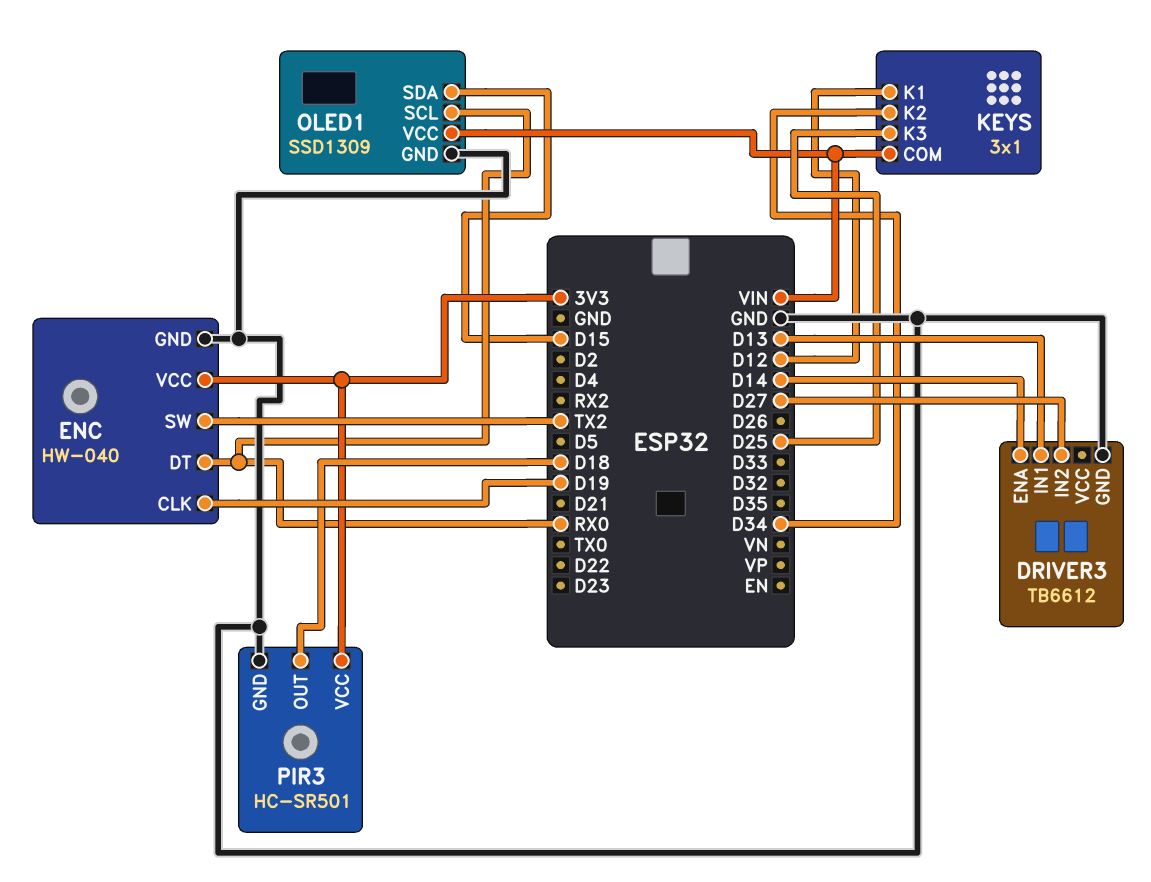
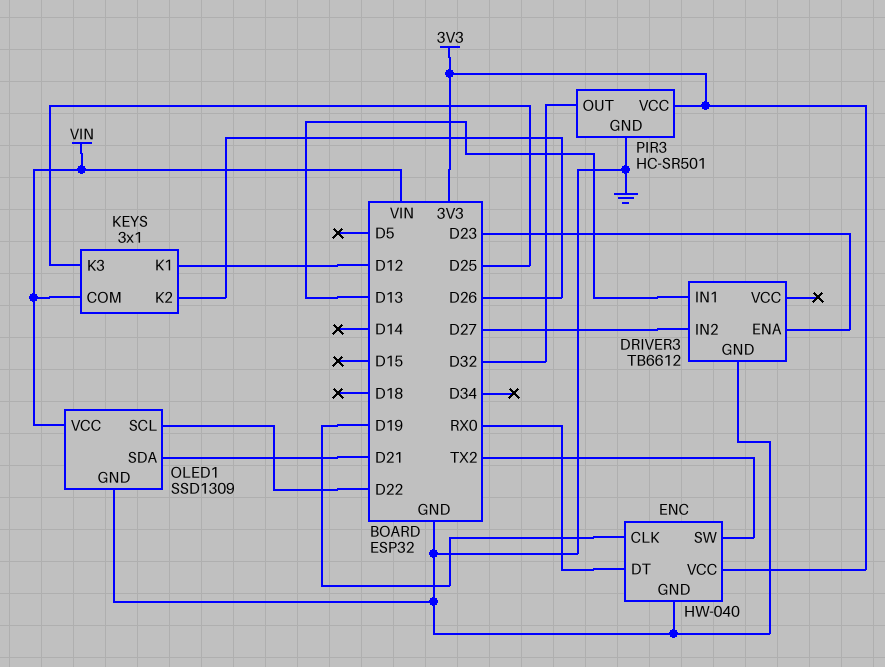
DRIVER3 pin ENA: D14 -> D23
KEYS pin K2: D34 -> D26
OLED1 pin SCL: RX0 -> D22
OLED1 pin SDA: D15 -> D21
PIR3 pin OUT: D18 -> D32

